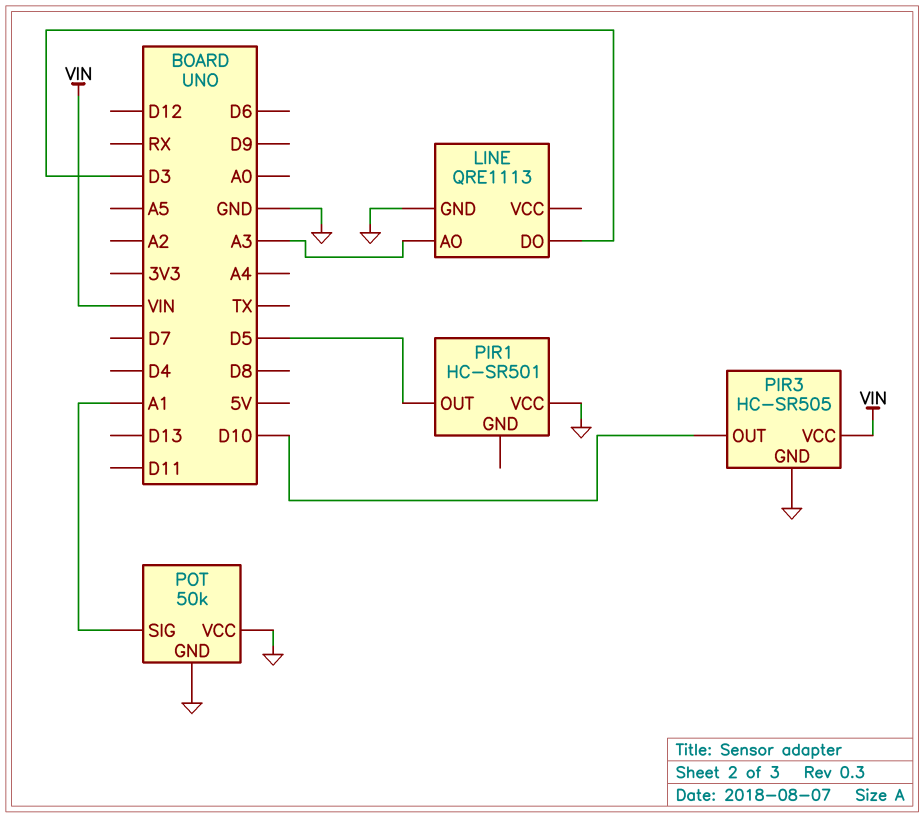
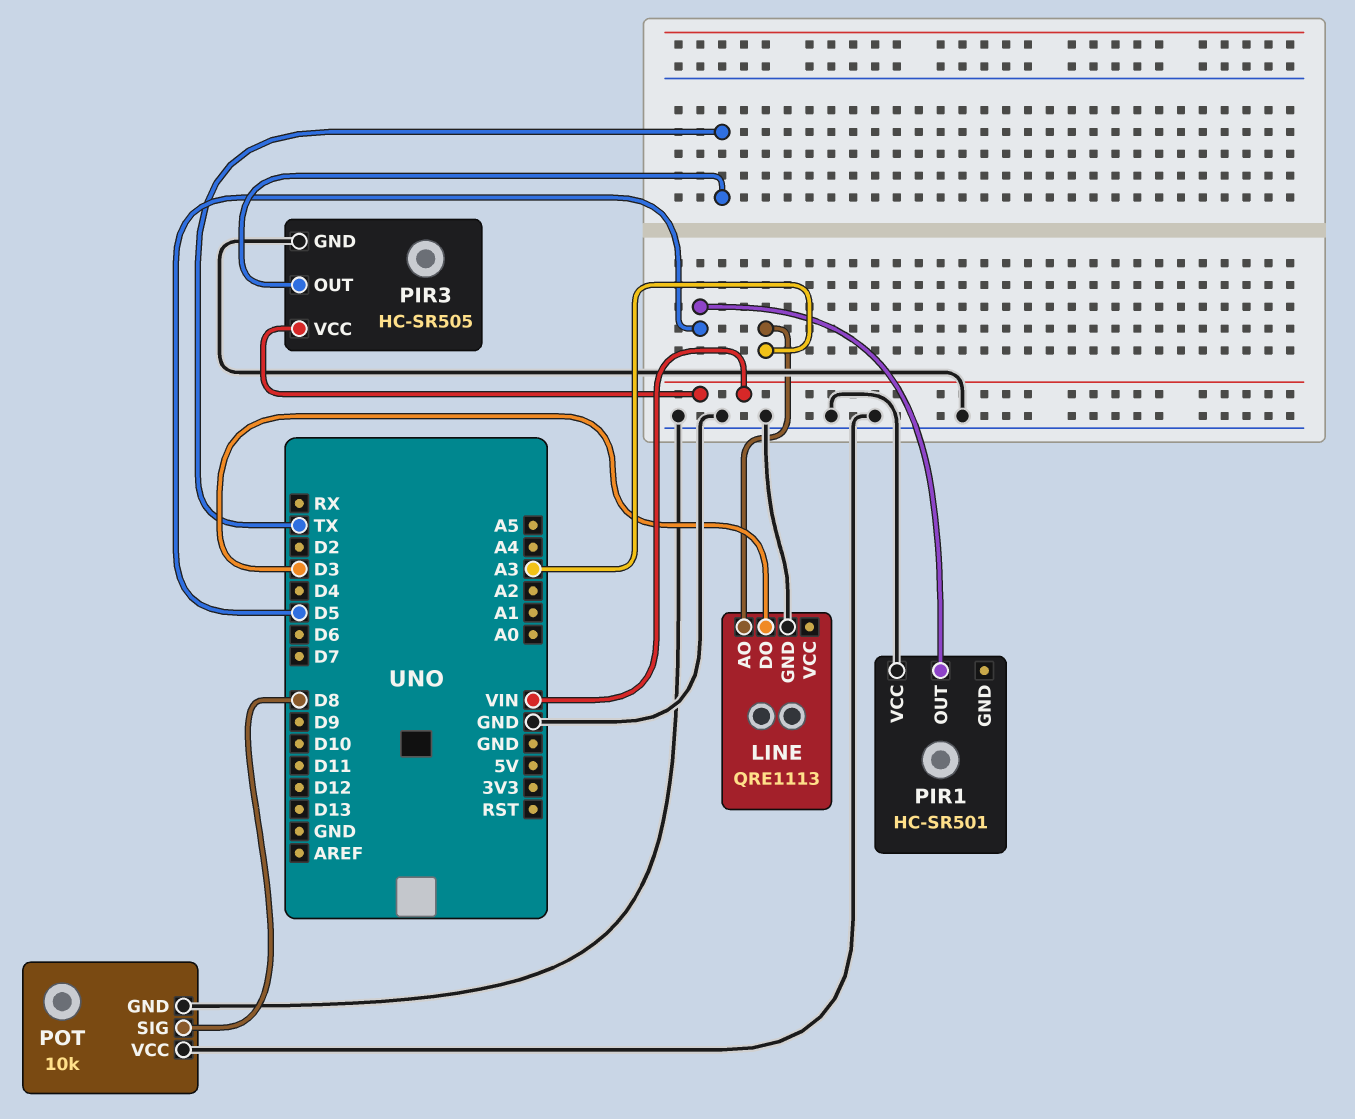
PIR3 pin OUT: D10 -> TX
POT: 50k -> 10k
POT pin SIG: A1 -> D8

